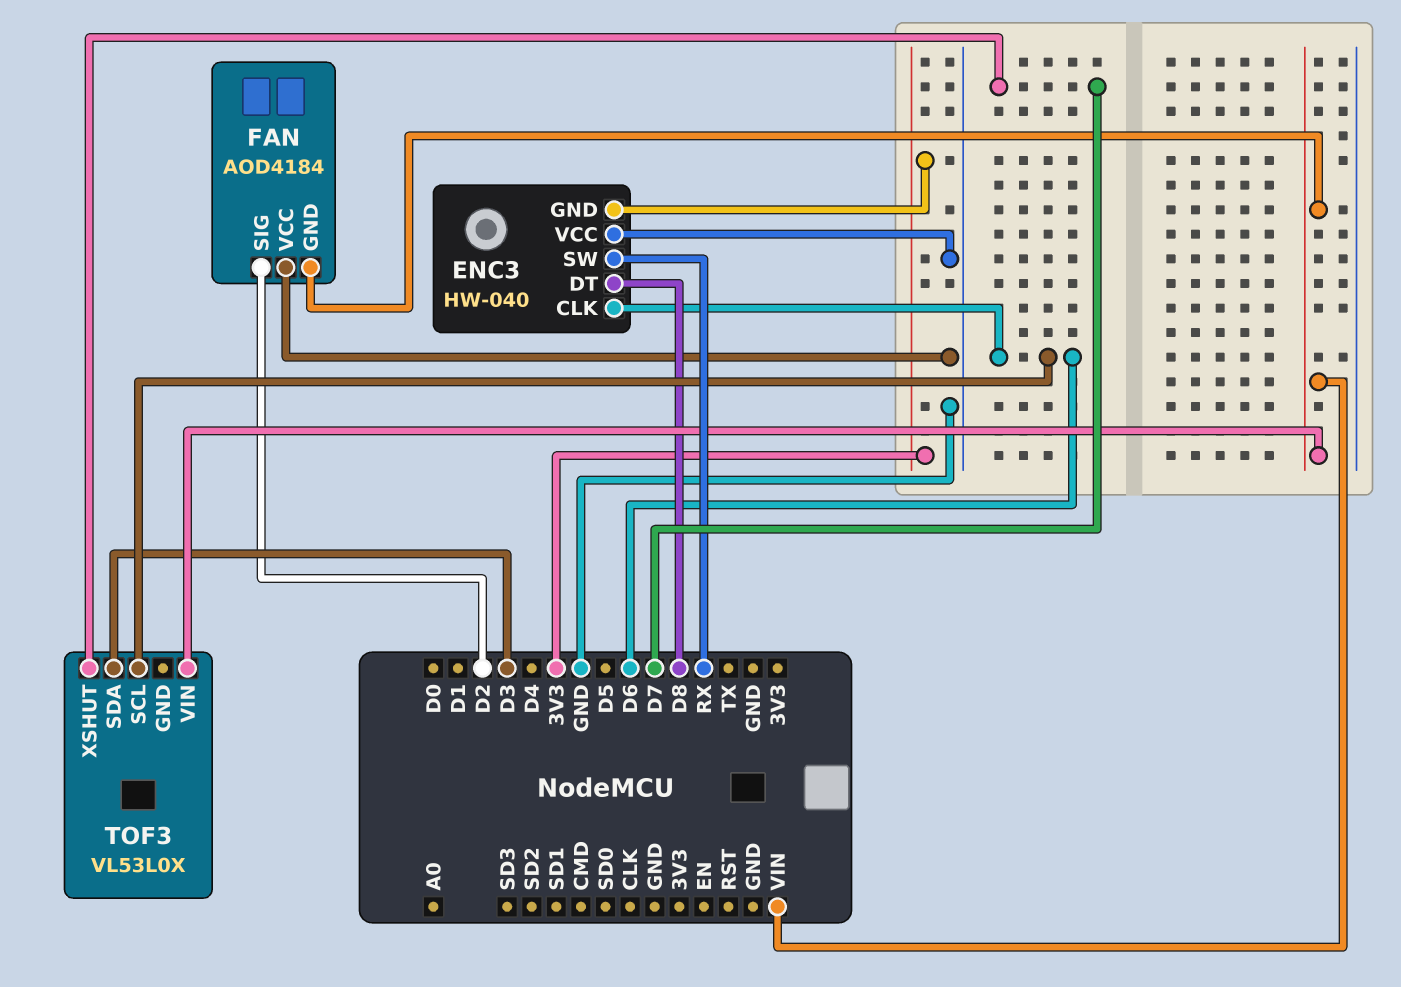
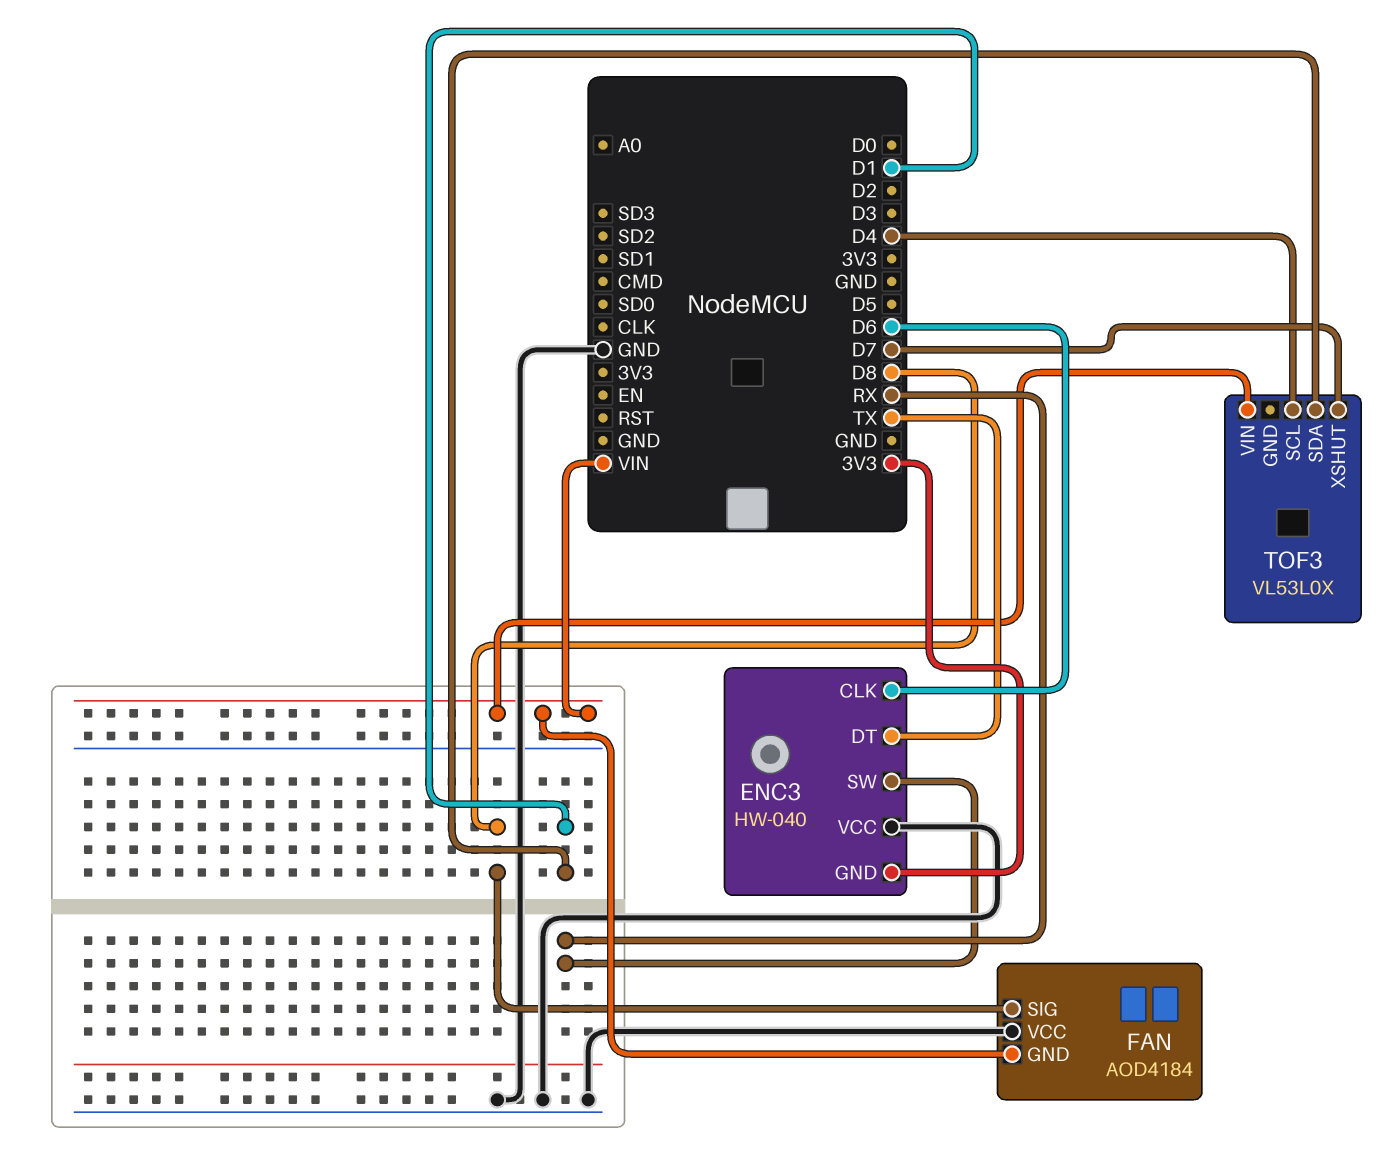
ENC3 pin DT: D8 -> TX
FAN pin SIG: D2 -> D8
TOF3 pin SCL: D6 -> D4
TOF3 pin SDA: D3 -> D1

